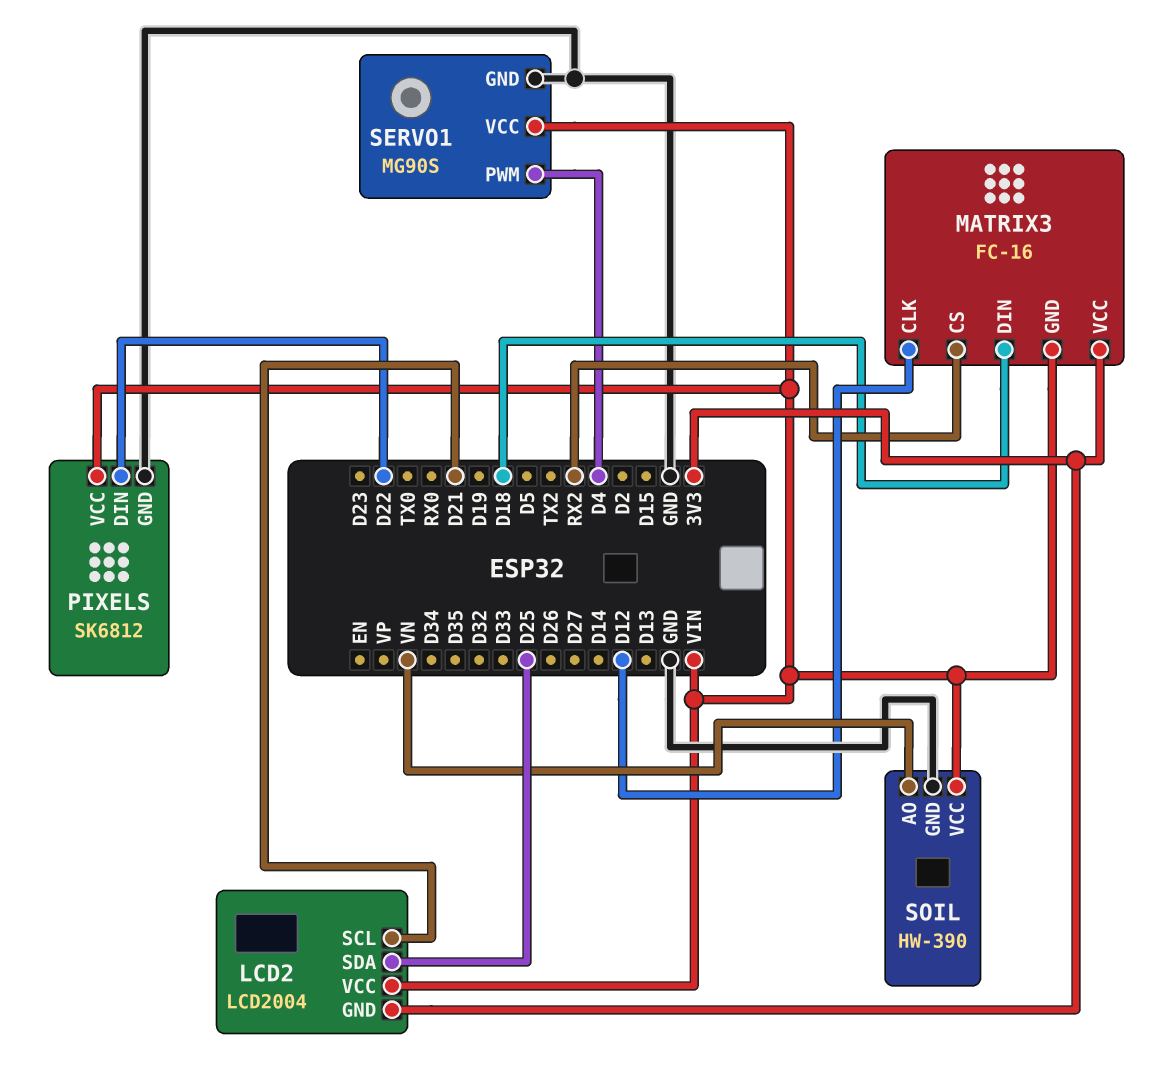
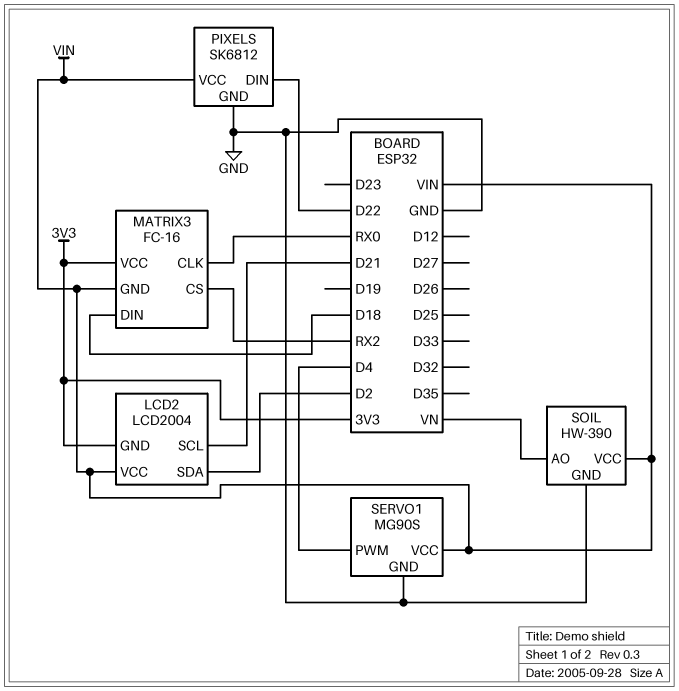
LCD2 pin SDA: D25 -> D2
MATRIX3 pin CLK: D12 -> RX0

